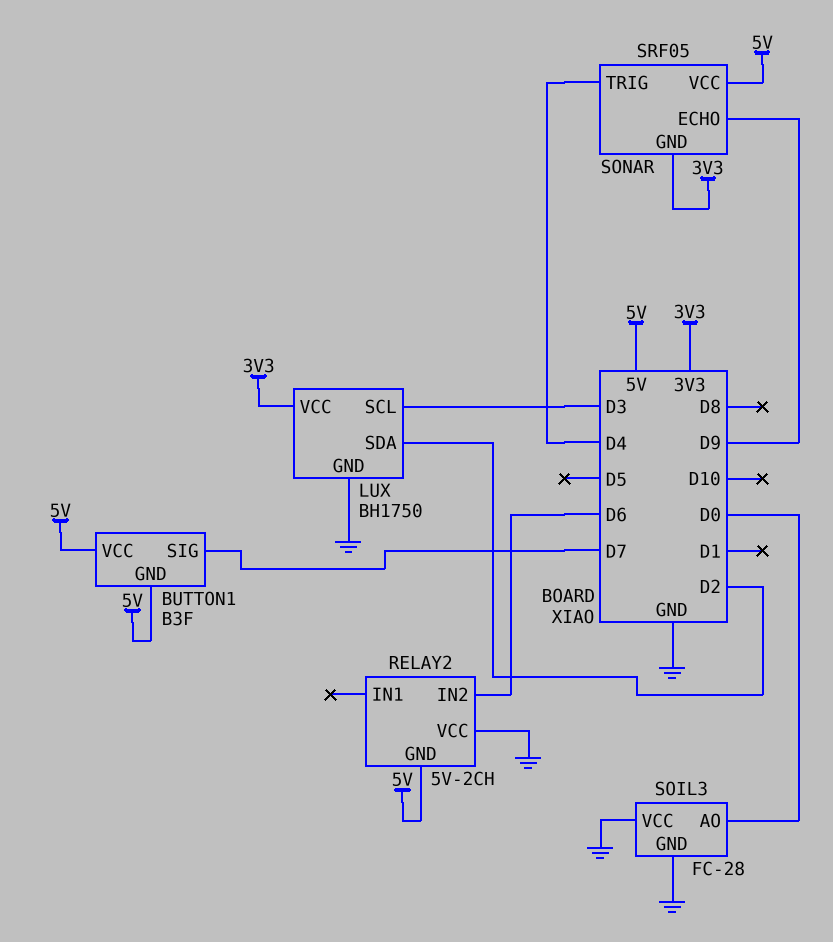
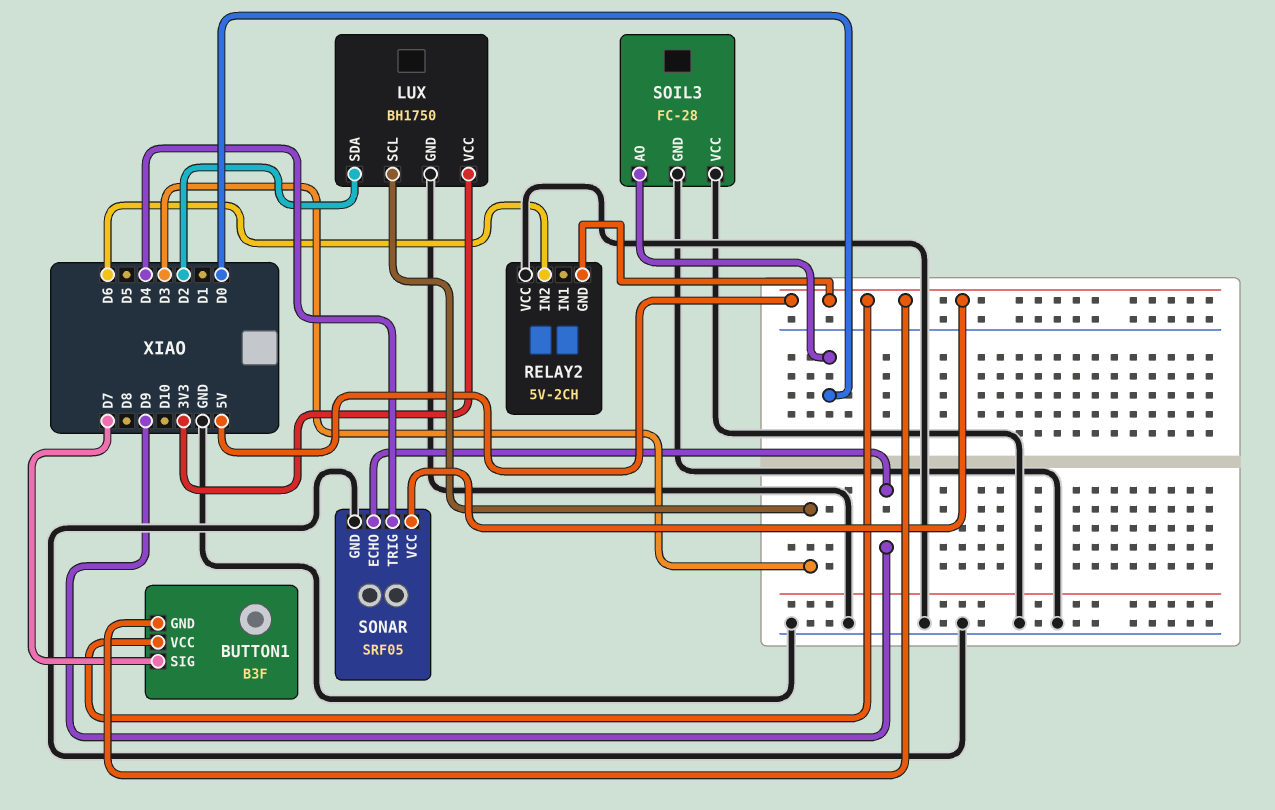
SONAR pin GND: 3V3 -> GND

